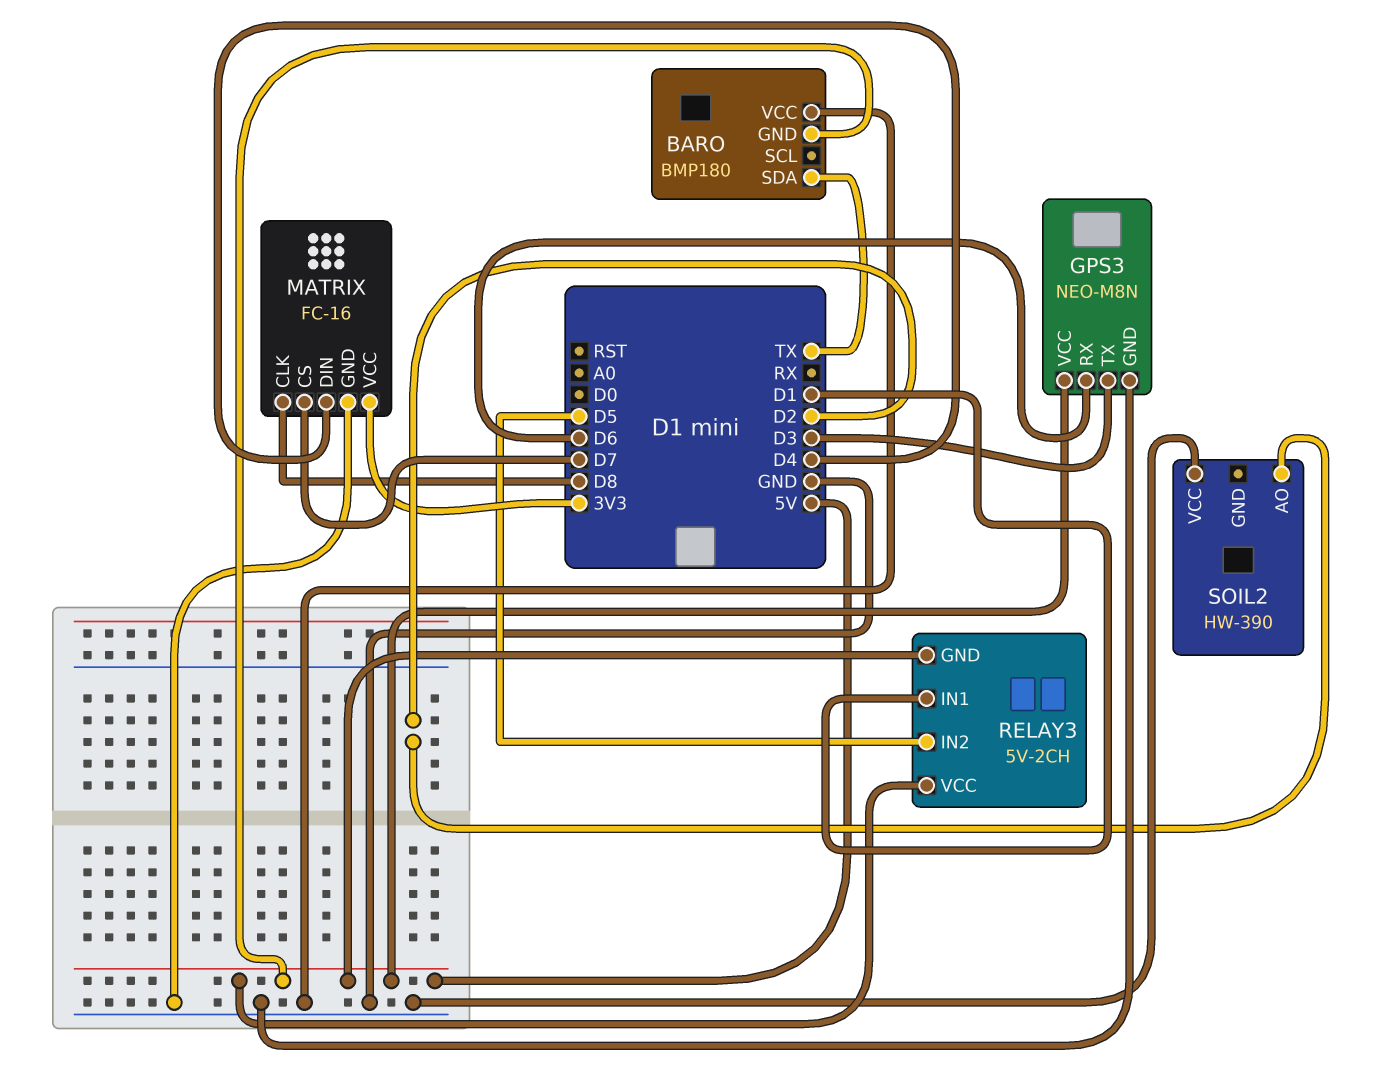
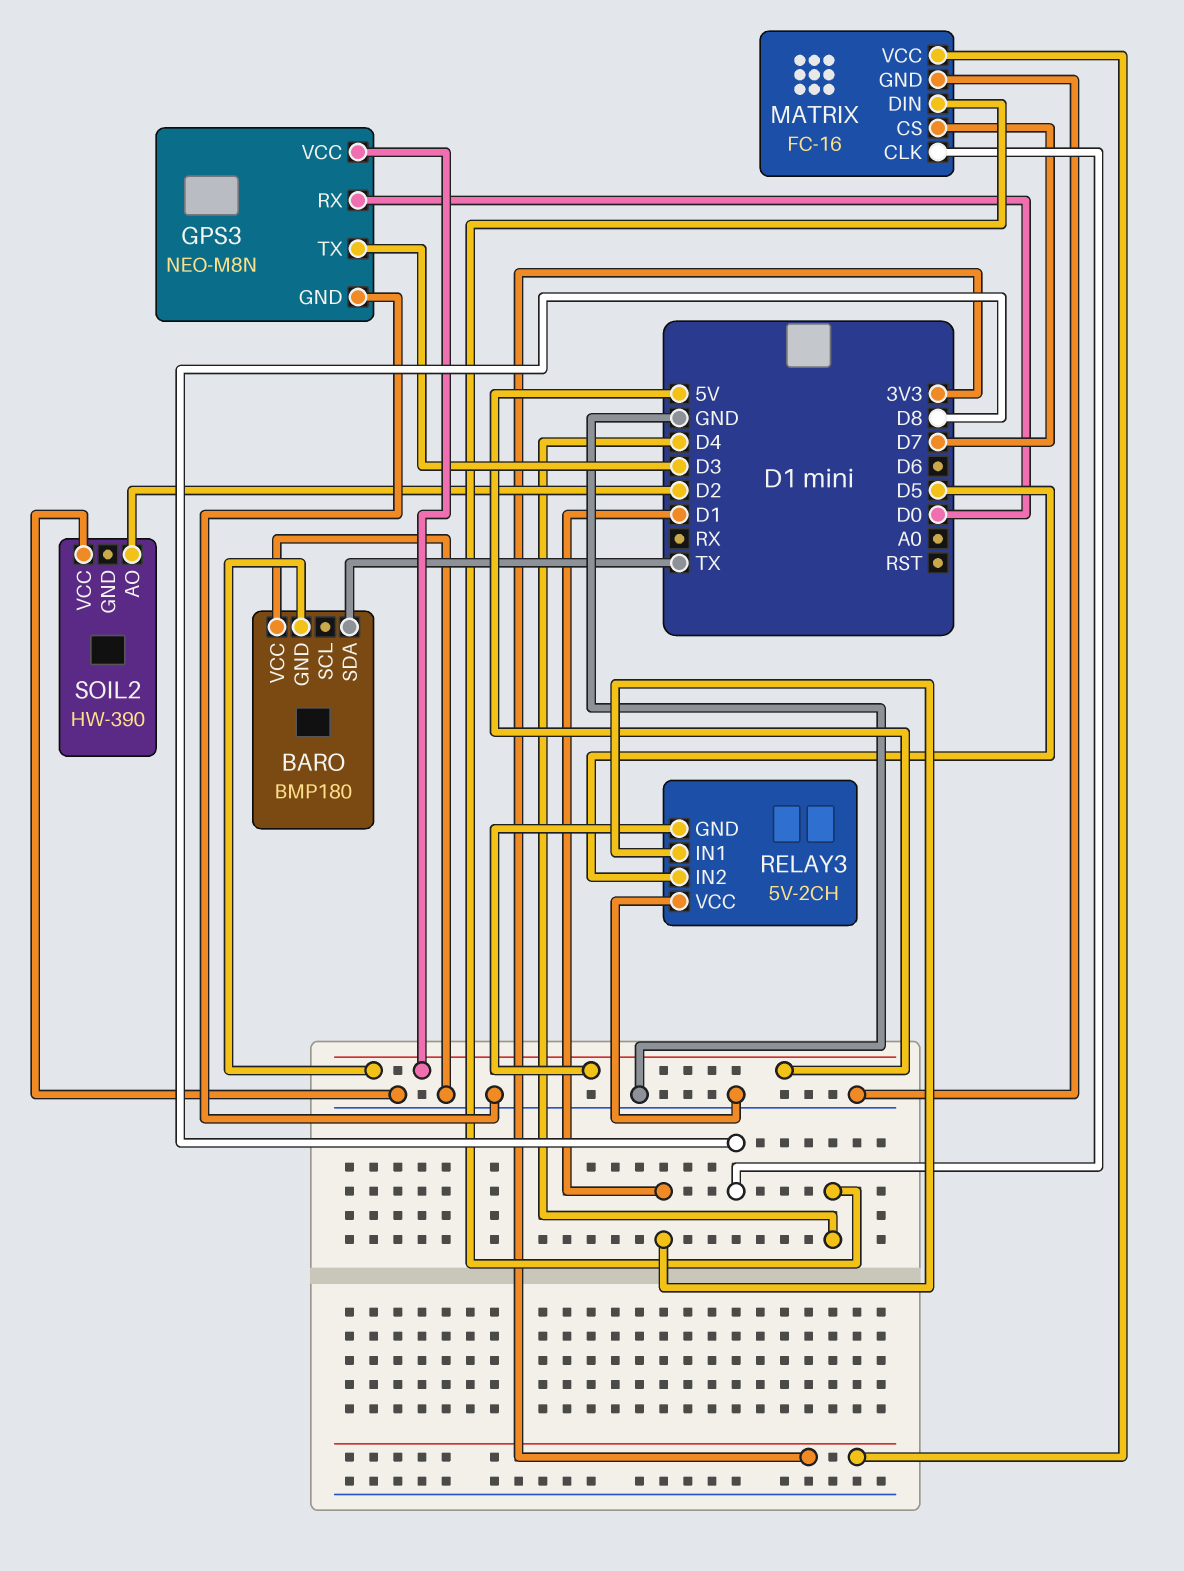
GPS3 pin RX: D6 -> D0
RELAY3 pin VCC: 5V -> GND

